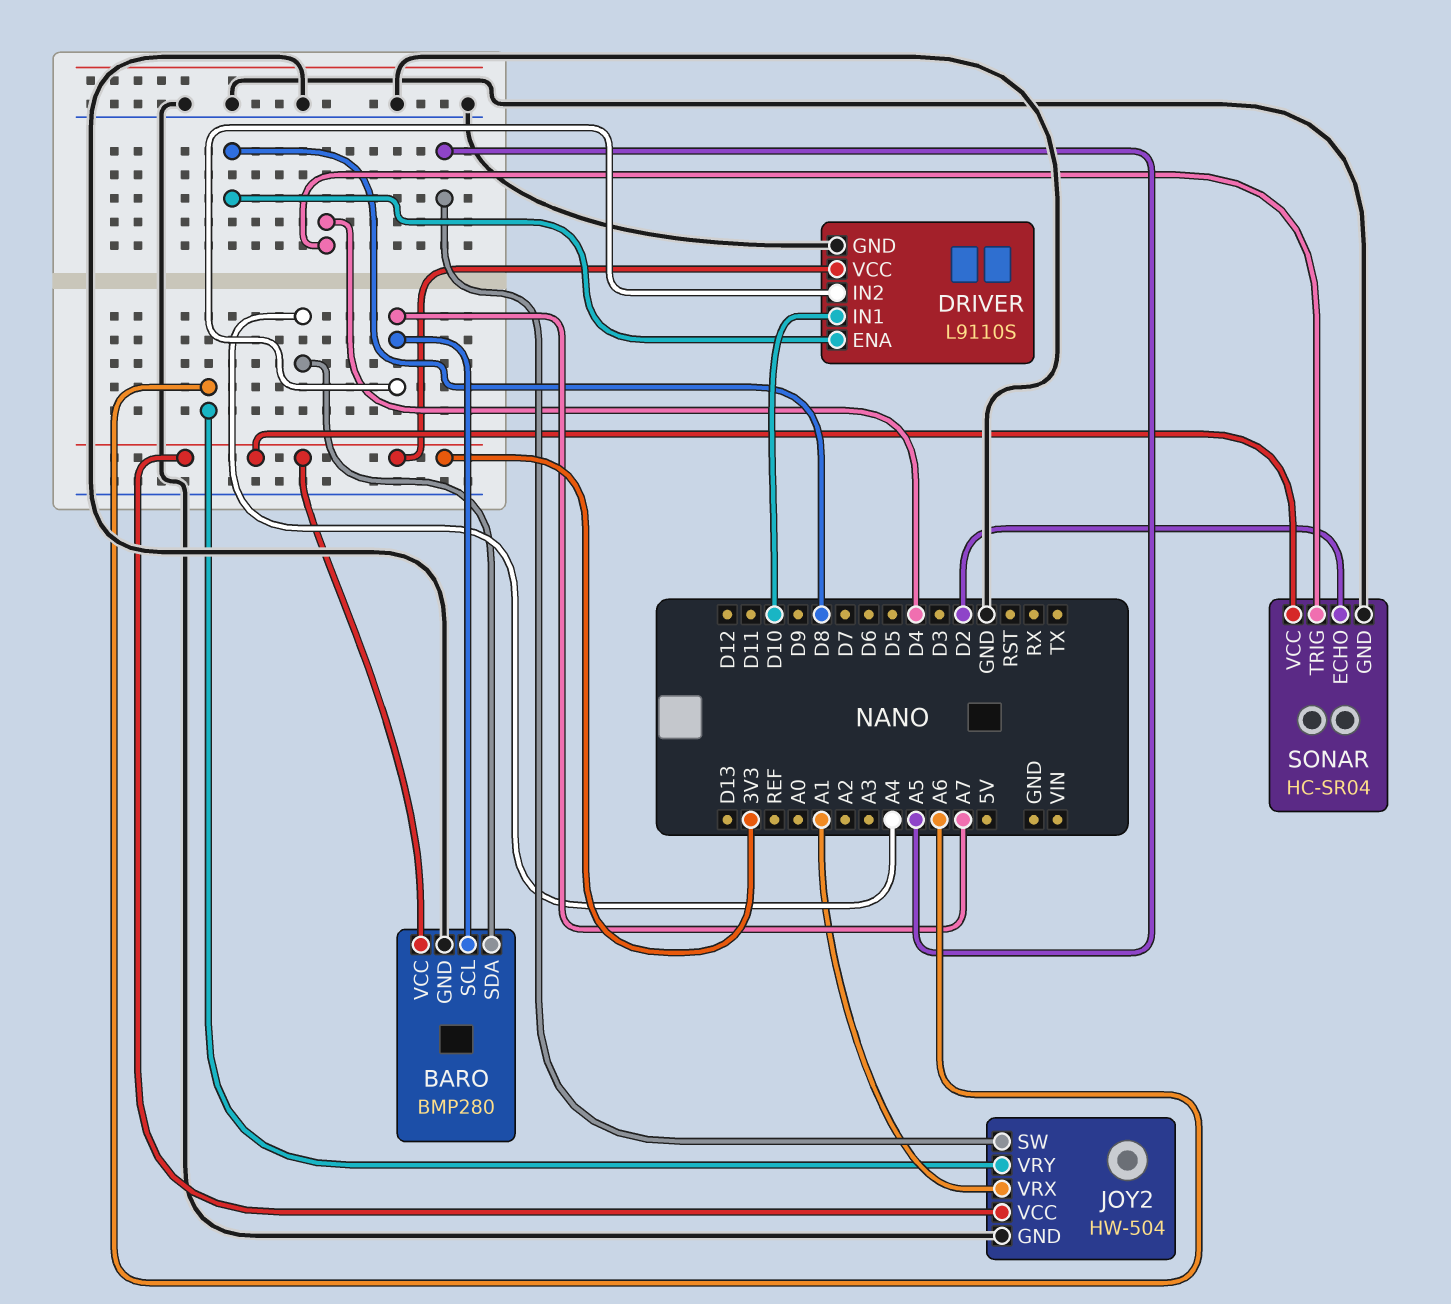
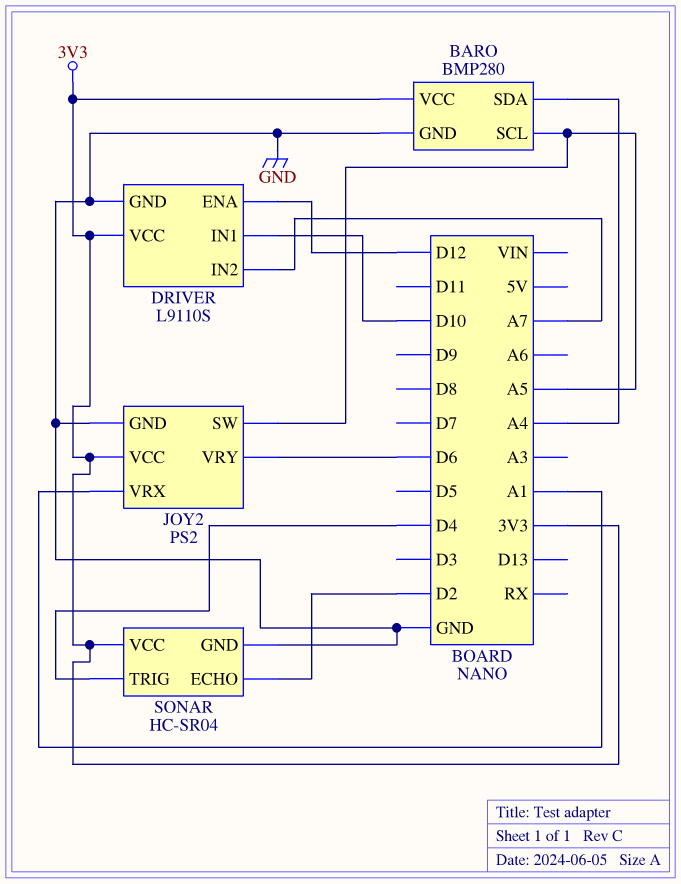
BARO pin SCL: A7 -> A5
DRIVER pin ENA: D8 -> D12
JOY2: HW-504 -> PS2
JOY2 pin VRY: A6 -> D6

